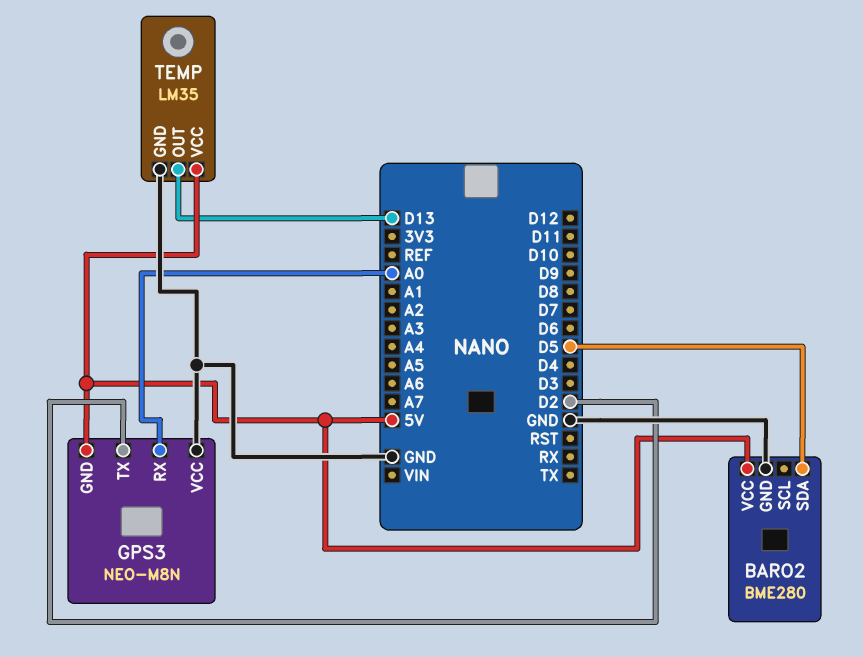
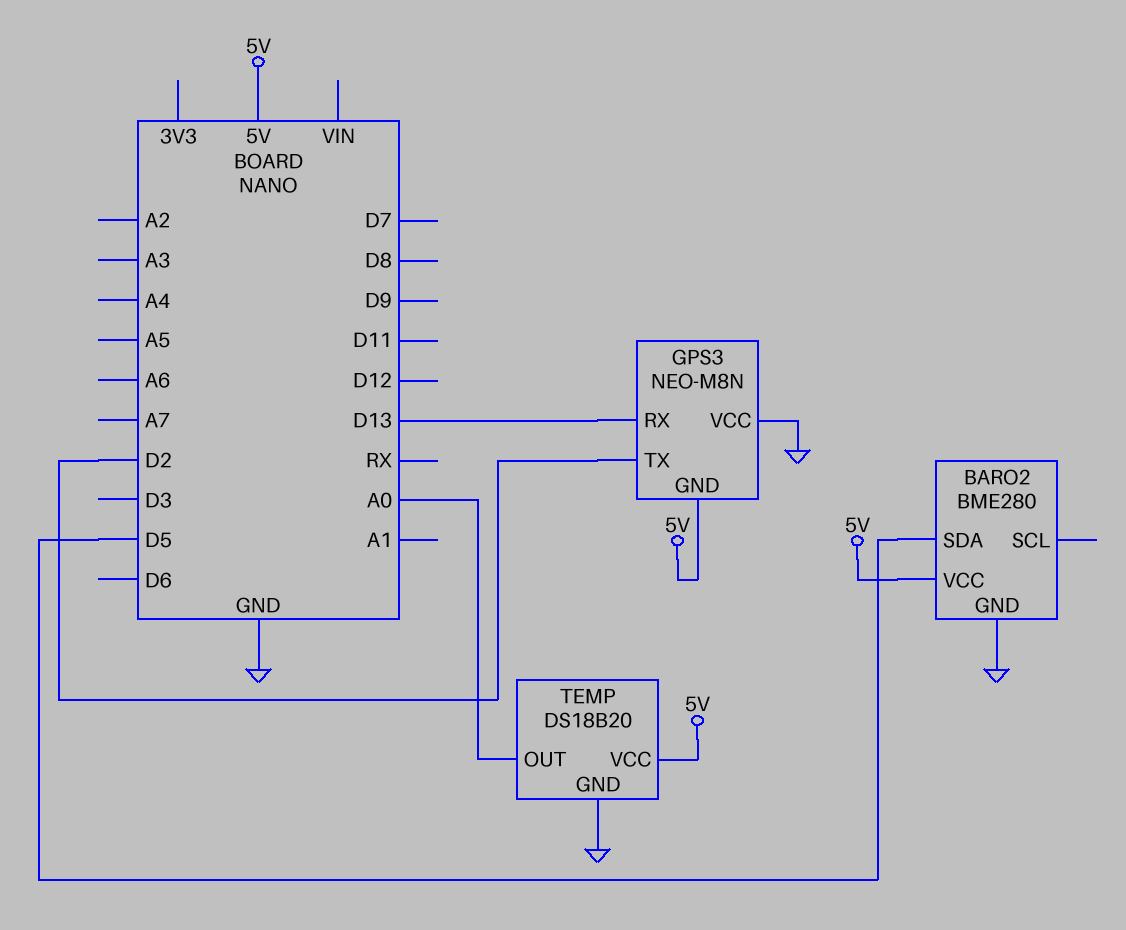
GPS3 pin RX: A0 -> D13
TEMP: LM35 -> DS18B20
TEMP pin OUT: D13 -> A0

